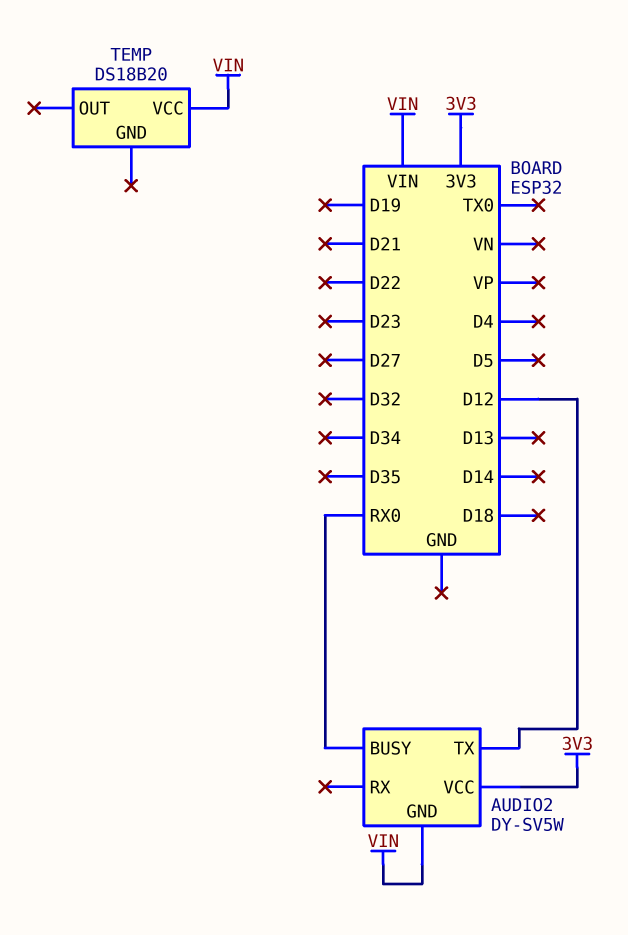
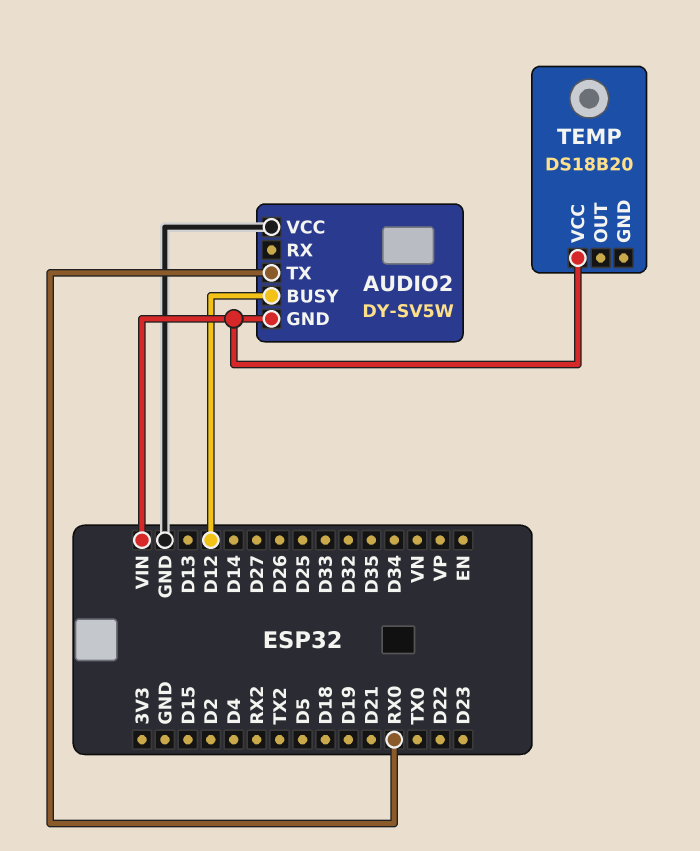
AUDIO2 pin BUSY: RX0 -> D12
AUDIO2 pin TX: D12 -> RX0
AUDIO2 pin VCC: 3V3 -> GND

